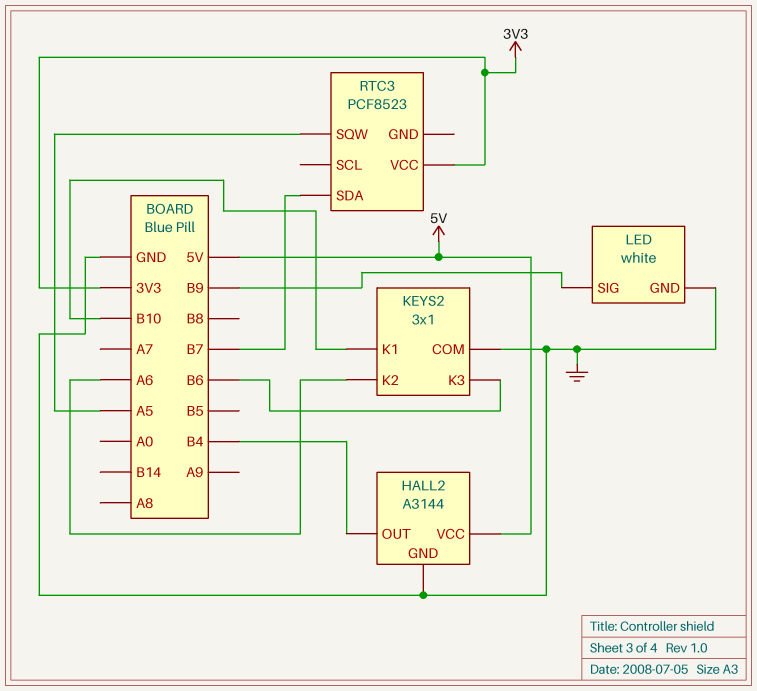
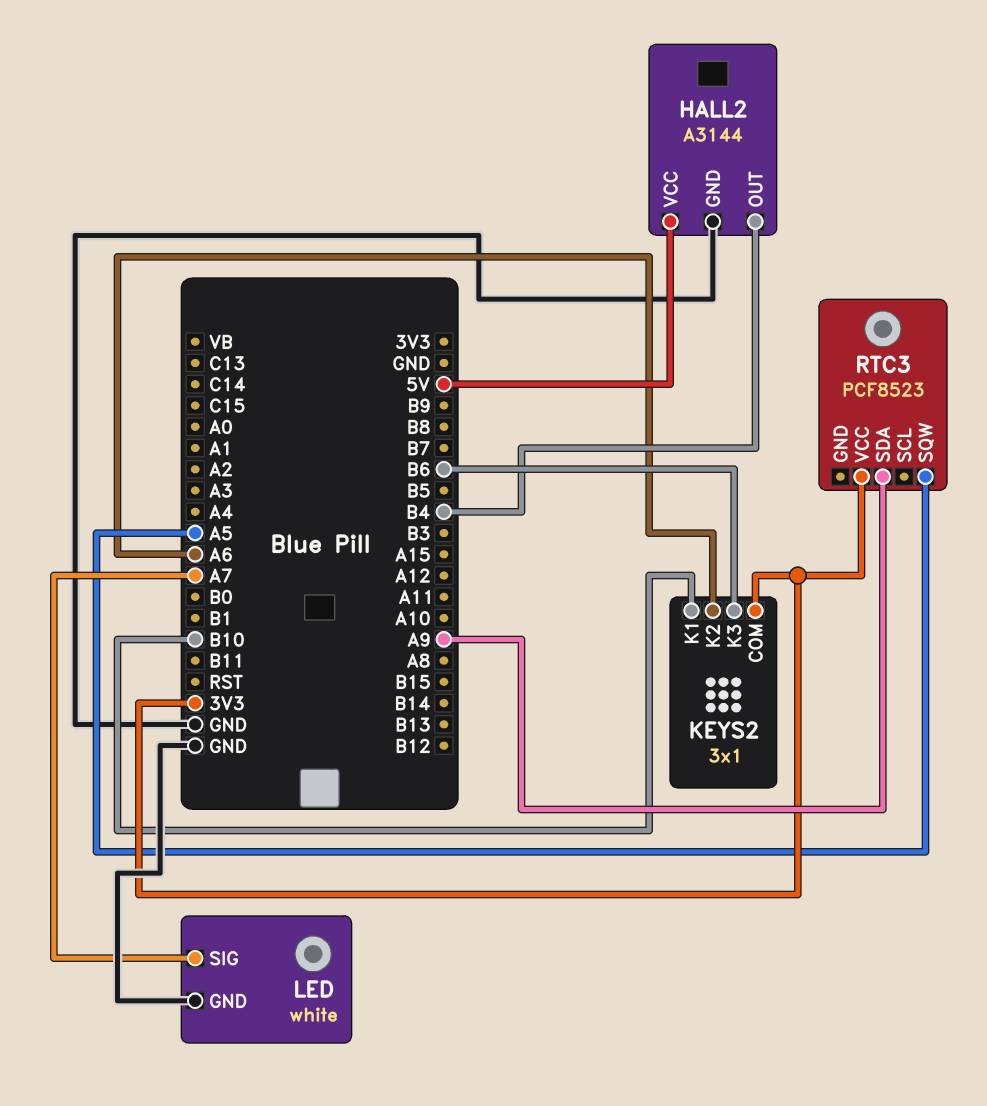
KEYS2 pin COM: GND -> 3V3
LED pin SIG: B9 -> A7
RTC3 pin SDA: B7 -> A9

